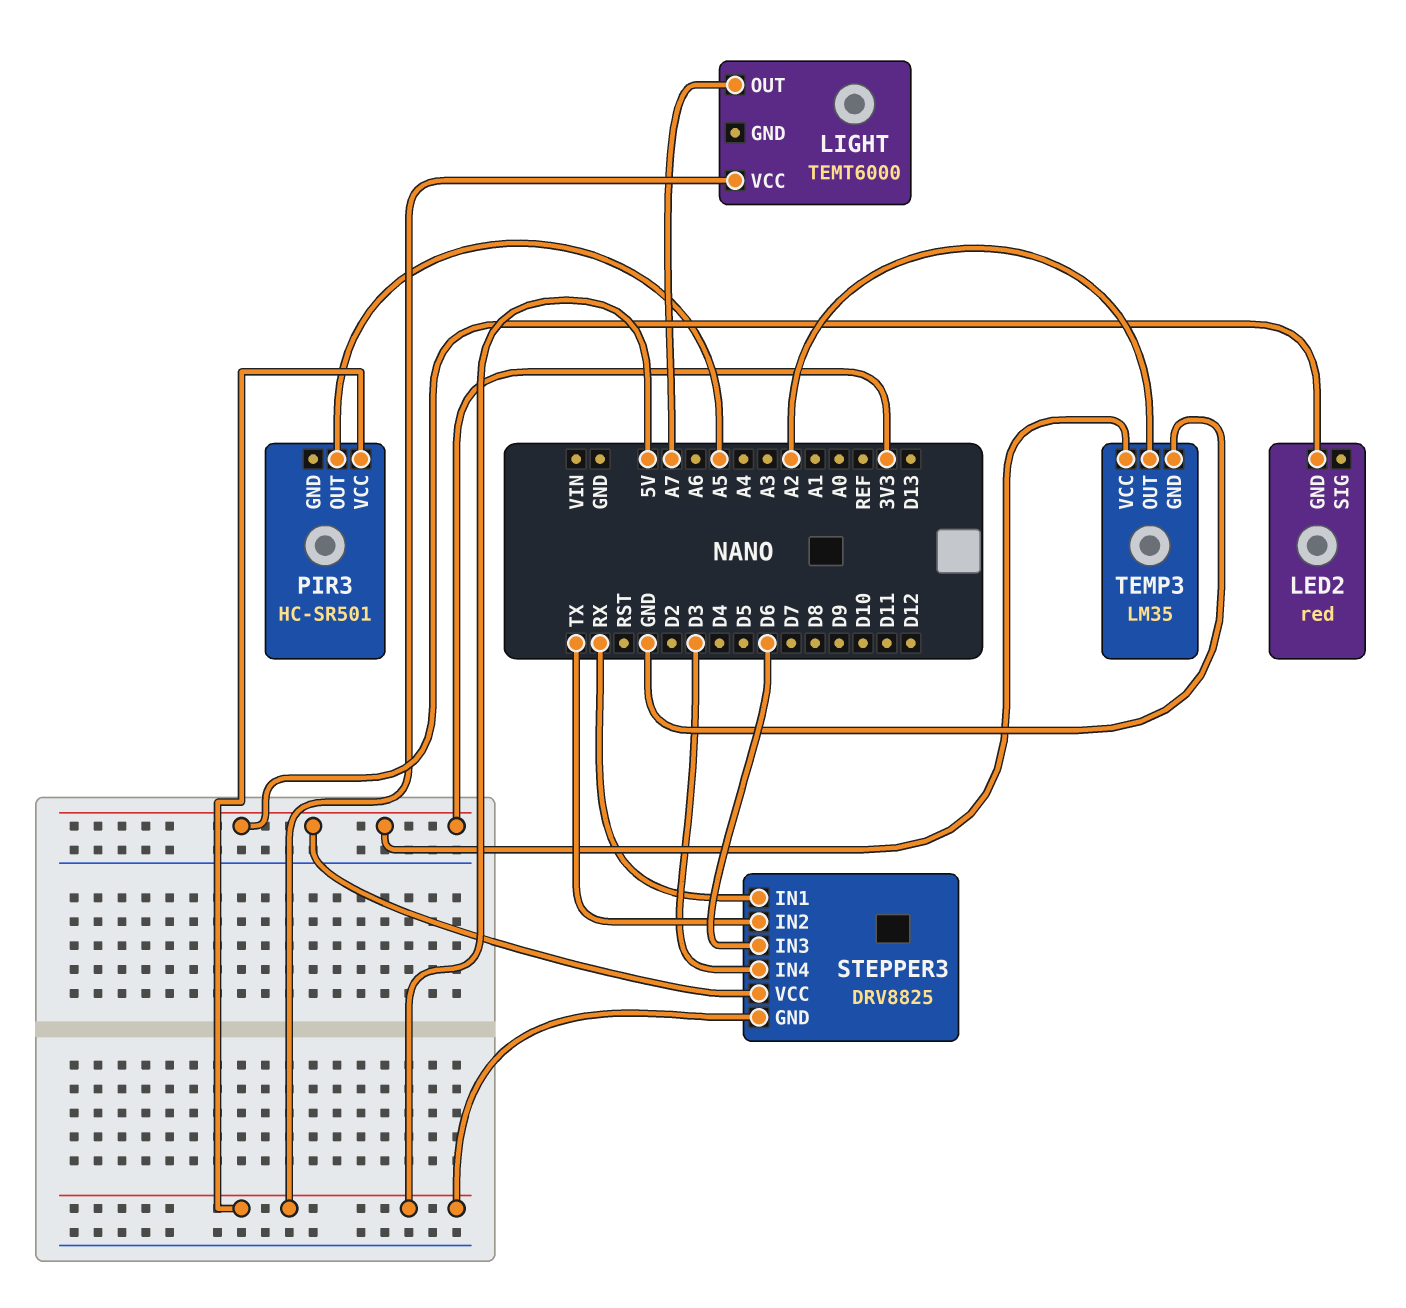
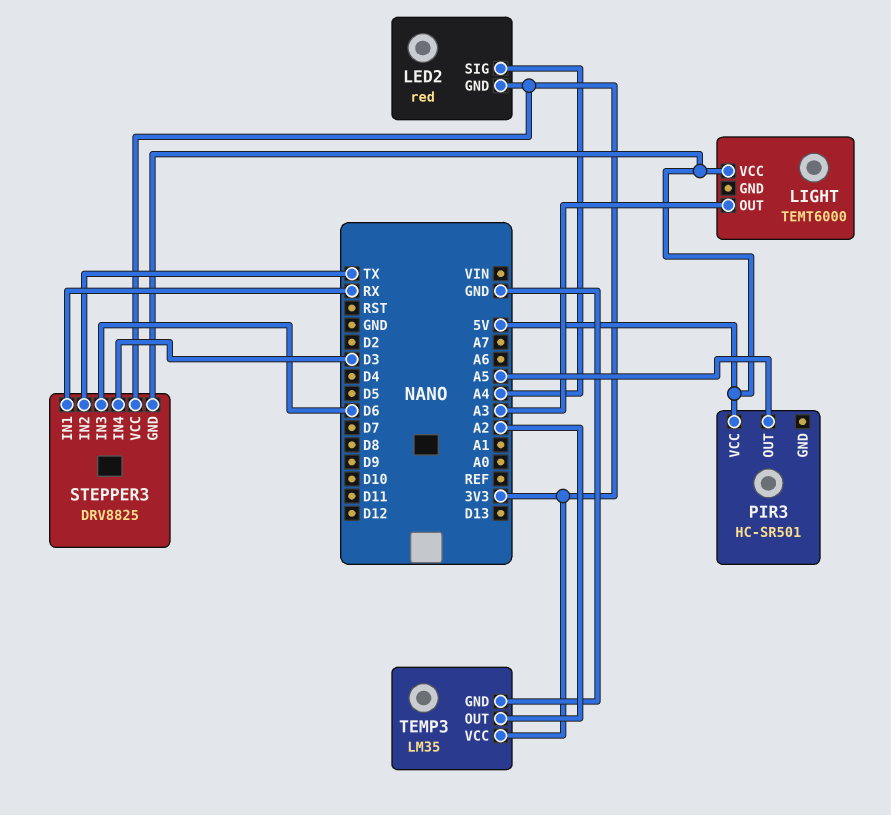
LED2 pin SIG: none -> A4
LIGHT pin OUT: A7 -> A3

